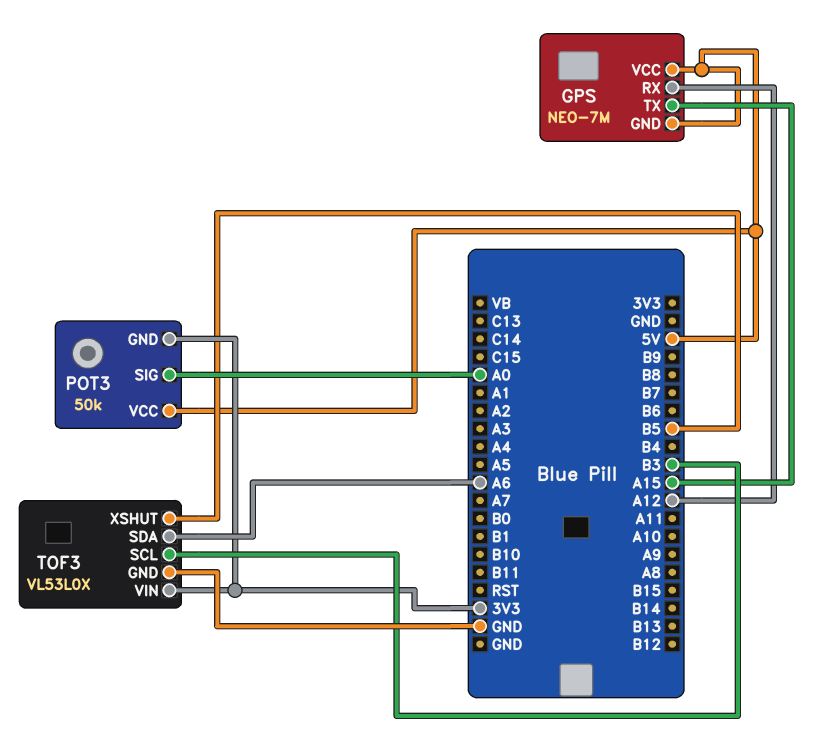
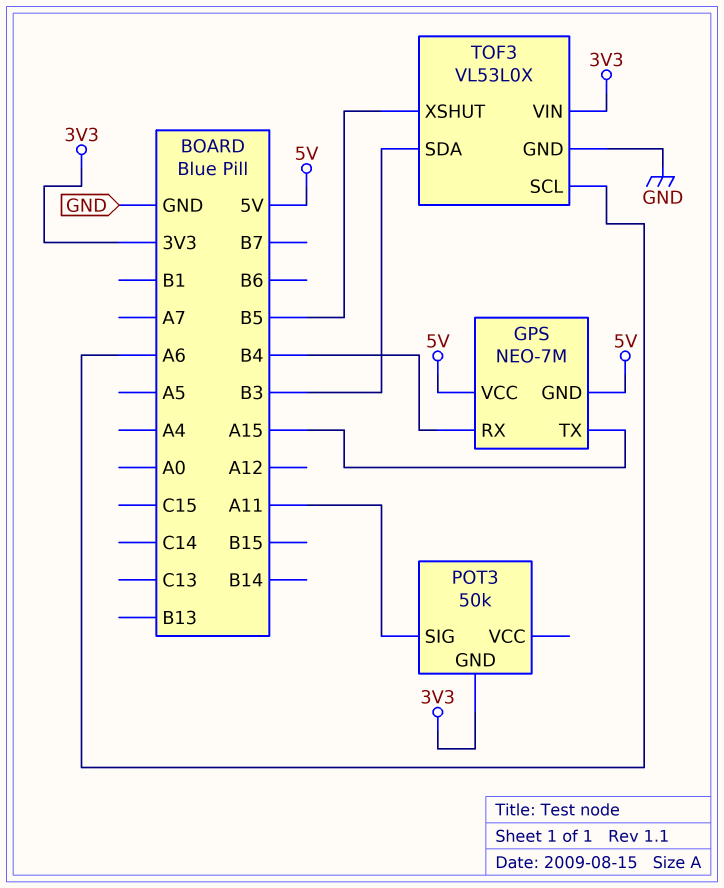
GPS pin RX: A12 -> B4
POT3 pin SIG: A0 -> A11
POT3 pin VCC: 5V -> none
TOF3 pin SCL: B3 -> A6
TOF3 pin SDA: A6 -> B3

